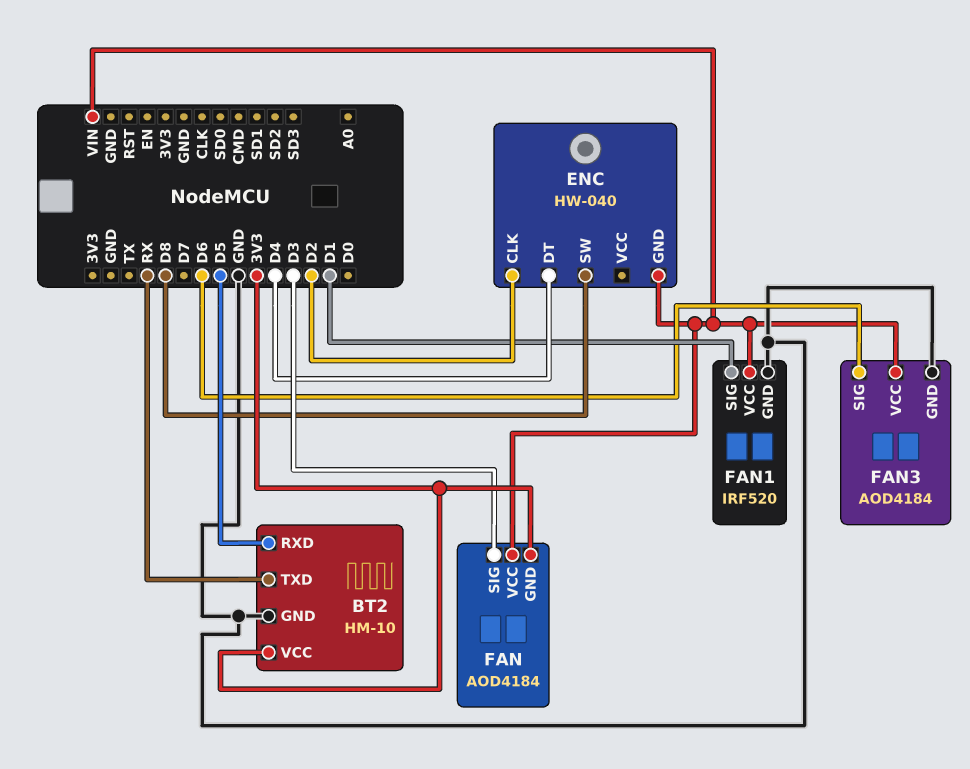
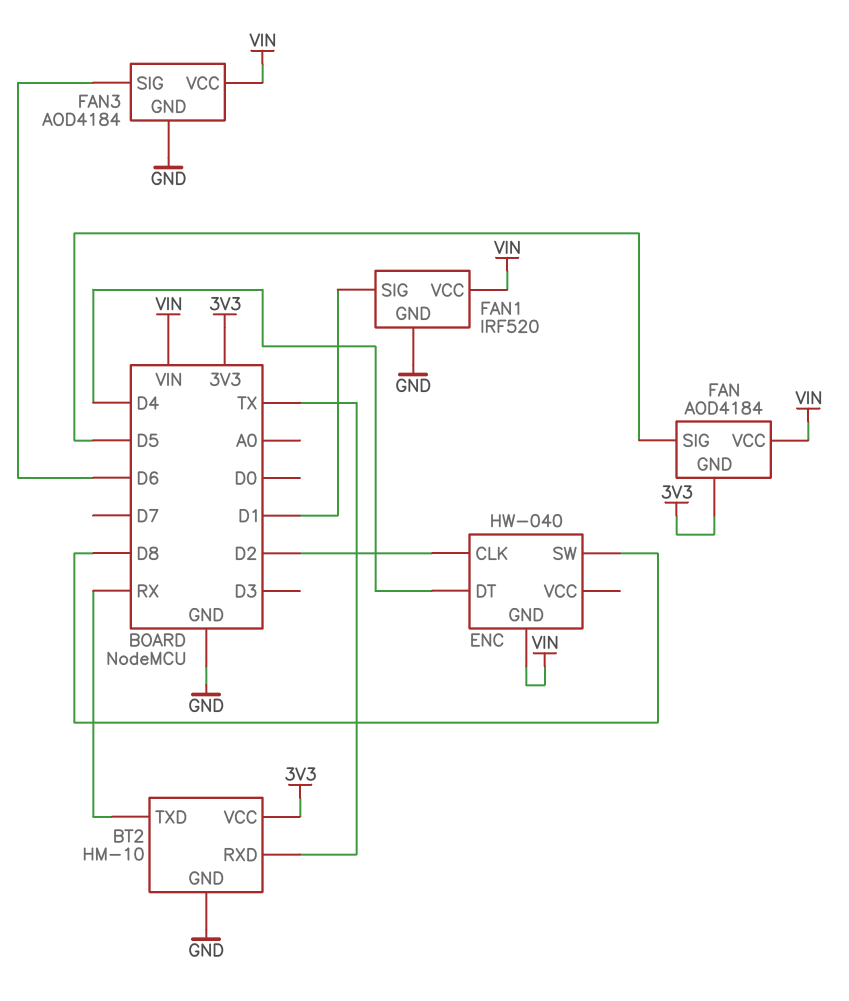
BT2 pin RXD: D5 -> TX
FAN pin SIG: D3 -> D5

